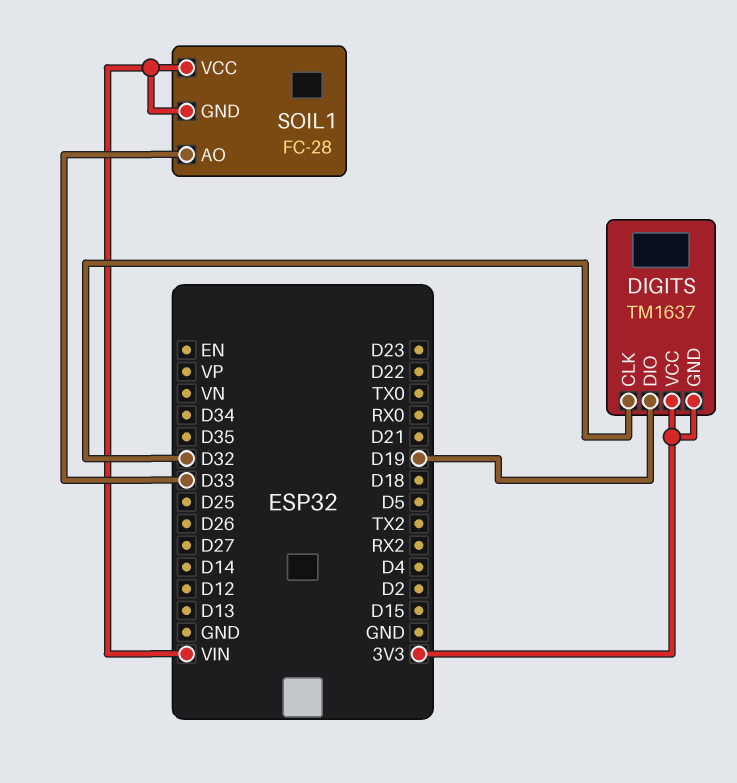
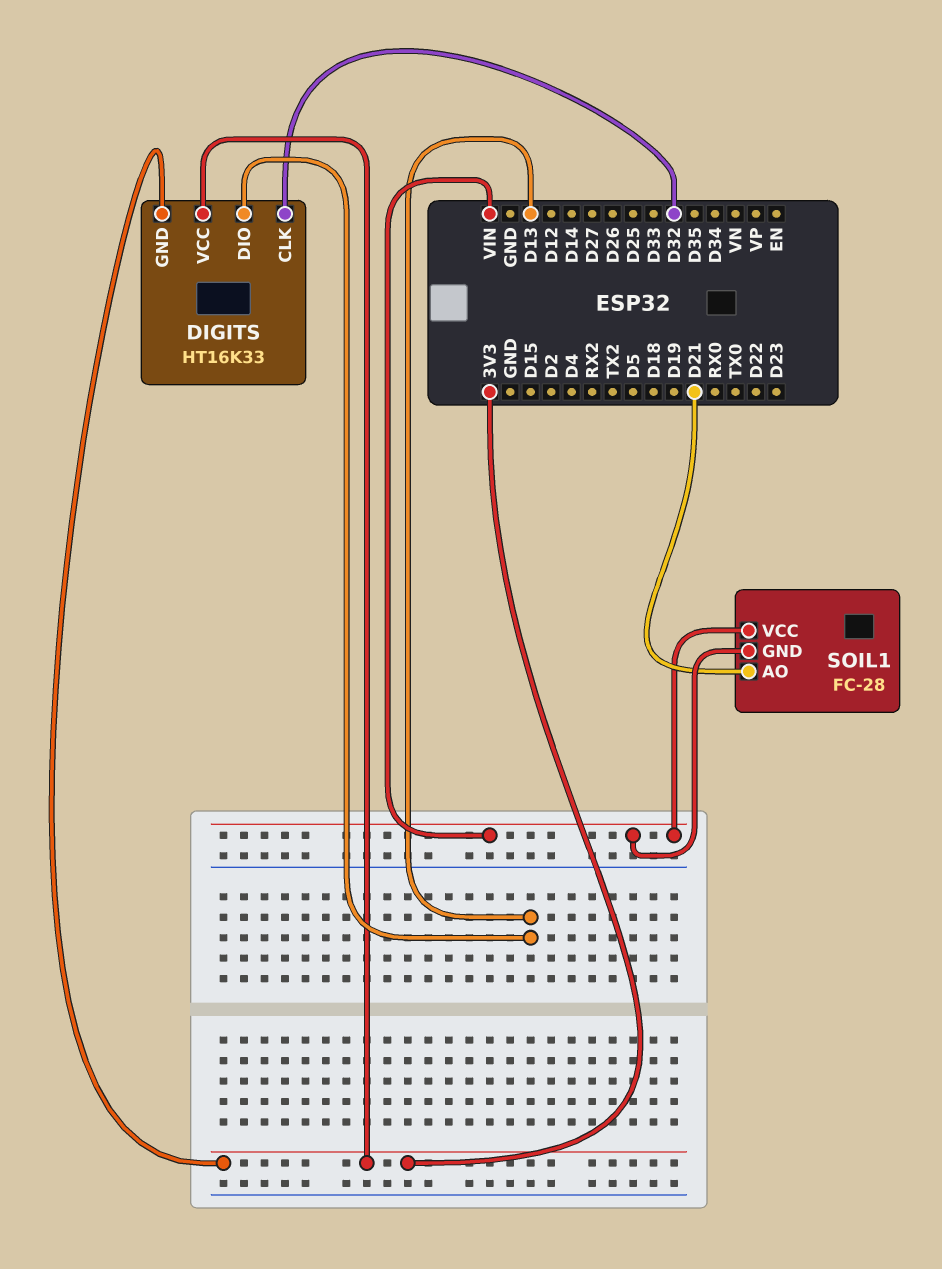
DIGITS: TM1637 -> HT16K33
DIGITS pin DIO: D19 -> D13
SOIL1 pin AO: D33 -> D21

